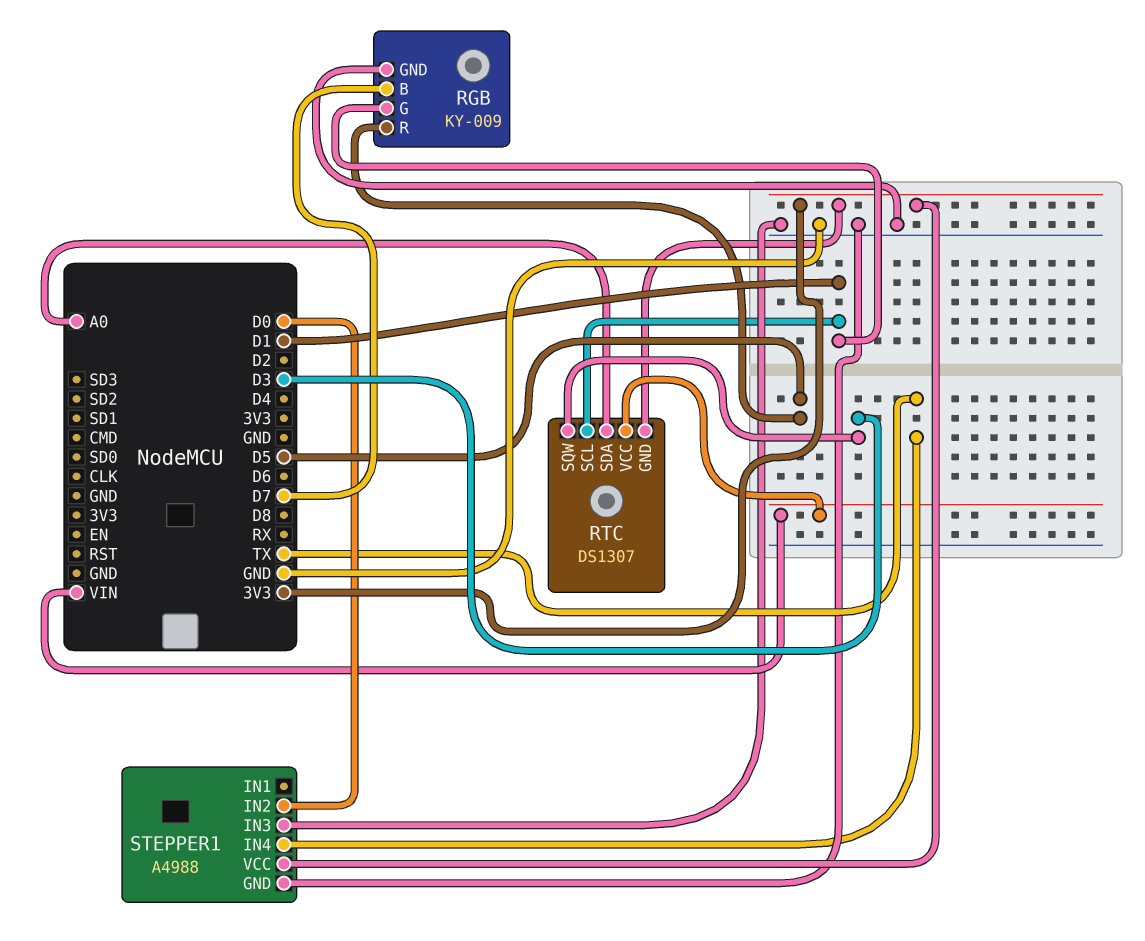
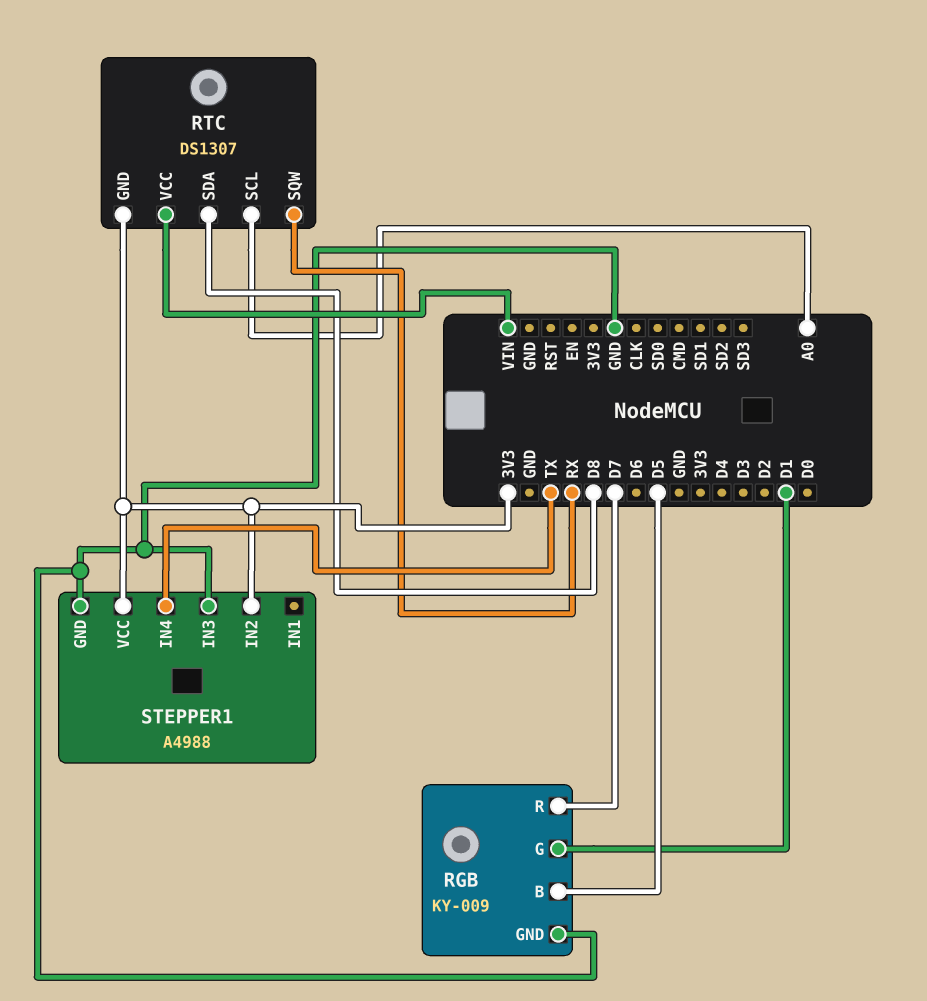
RGB pin B: D7 -> D5
RGB pin R: D5 -> D7
RTC pin SCL: D1 -> A0
RTC pin SDA: A0 -> D8
RTC pin SQW: D3 -> RX
STEPPER1 pin IN2: D0 -> 3V3

